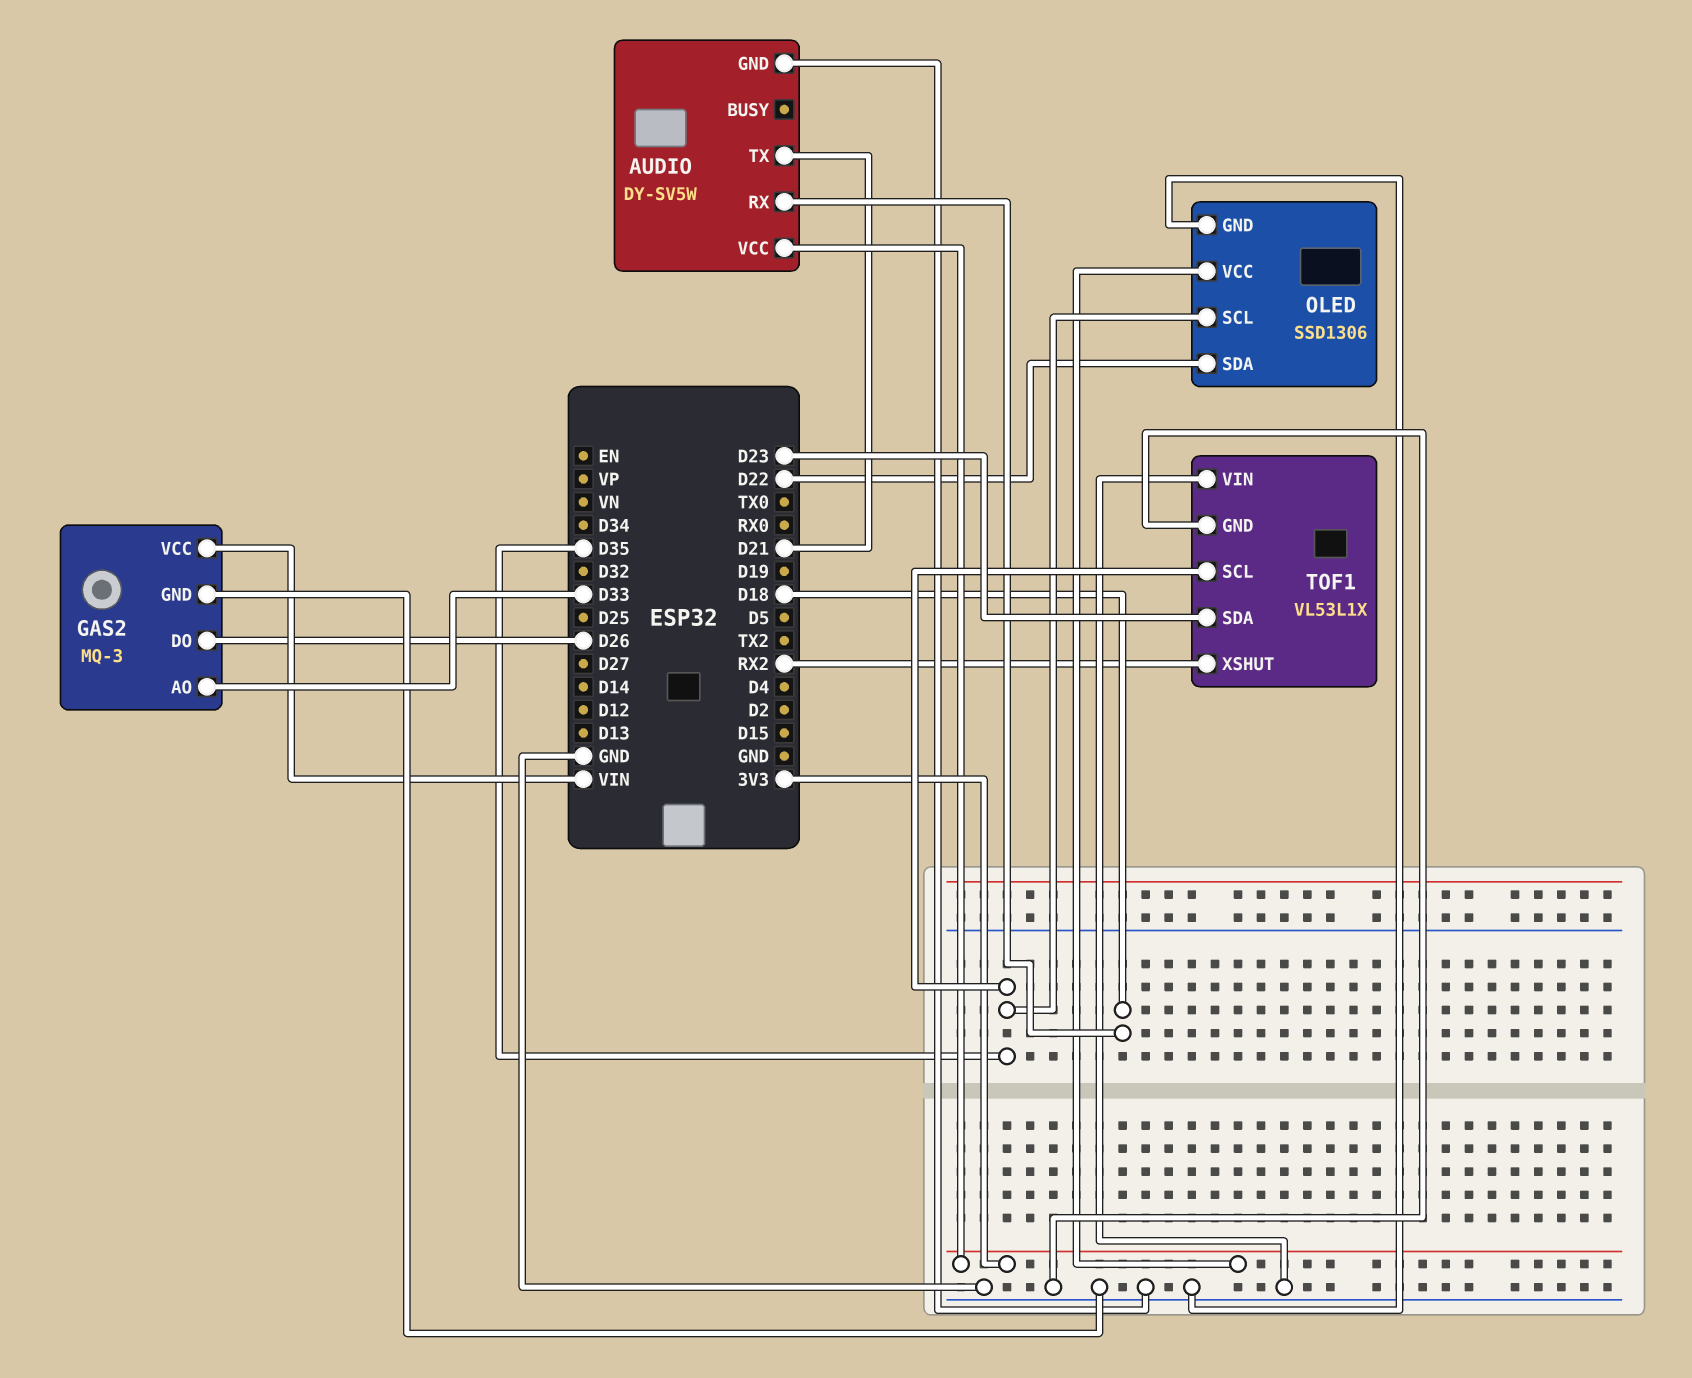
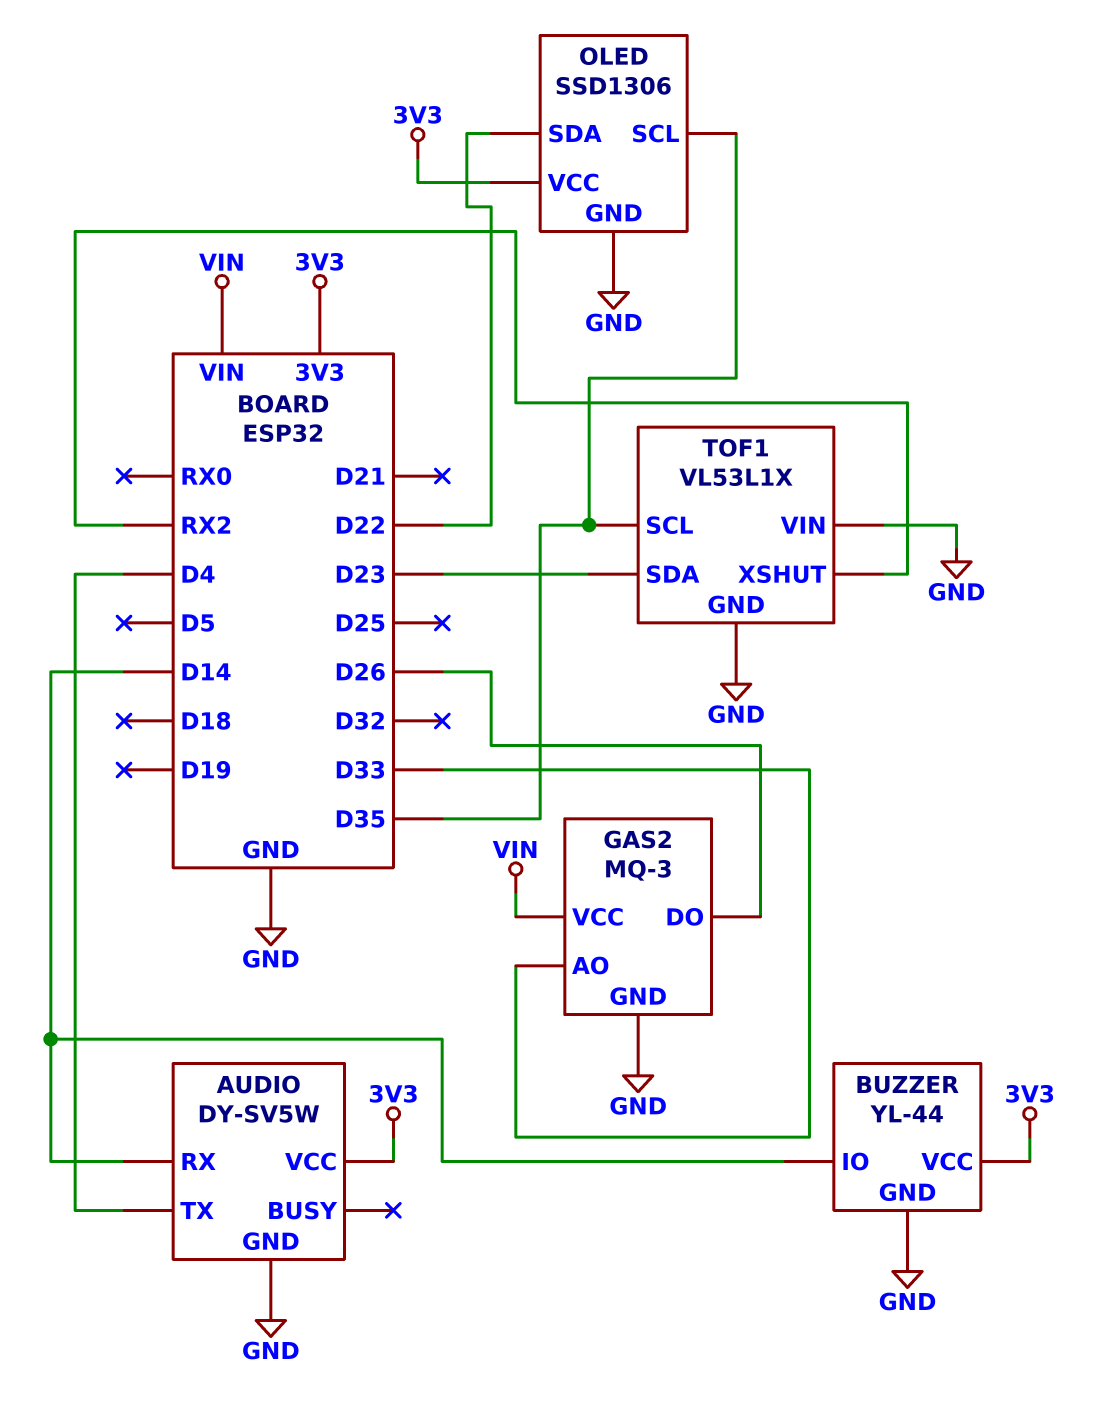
AUDIO pin RX: D18 -> D14
AUDIO pin TX: D21 -> D4
BUZZER: none -> YL-44
BUZZER pin GND: none -> GND
BUZZER pin IO: none -> D14
BUZZER pin VCC: none -> 3V3

